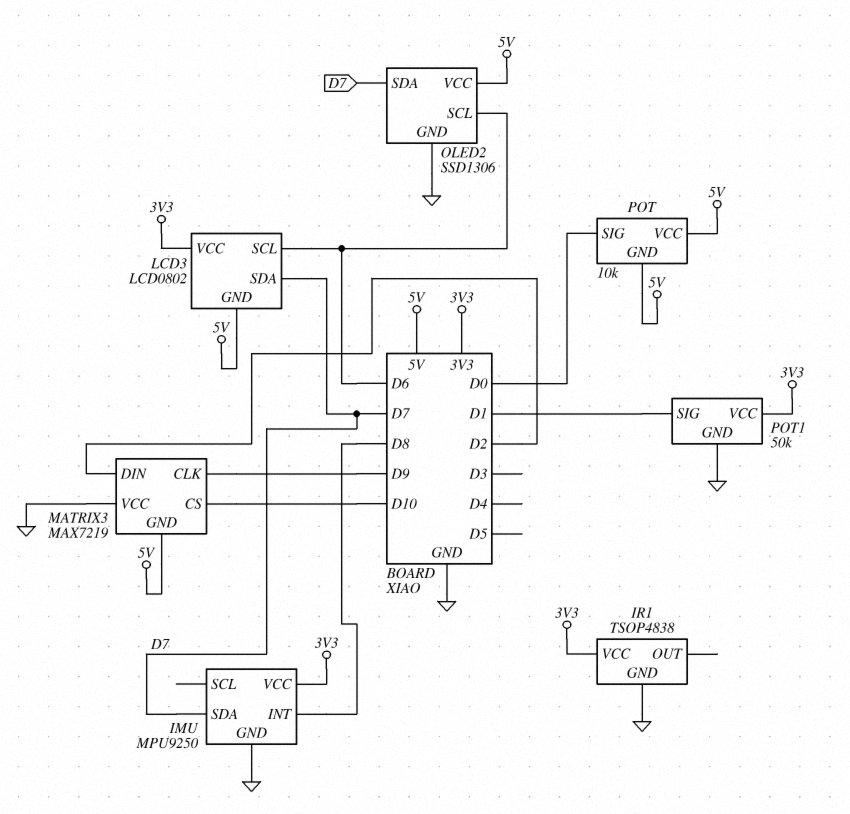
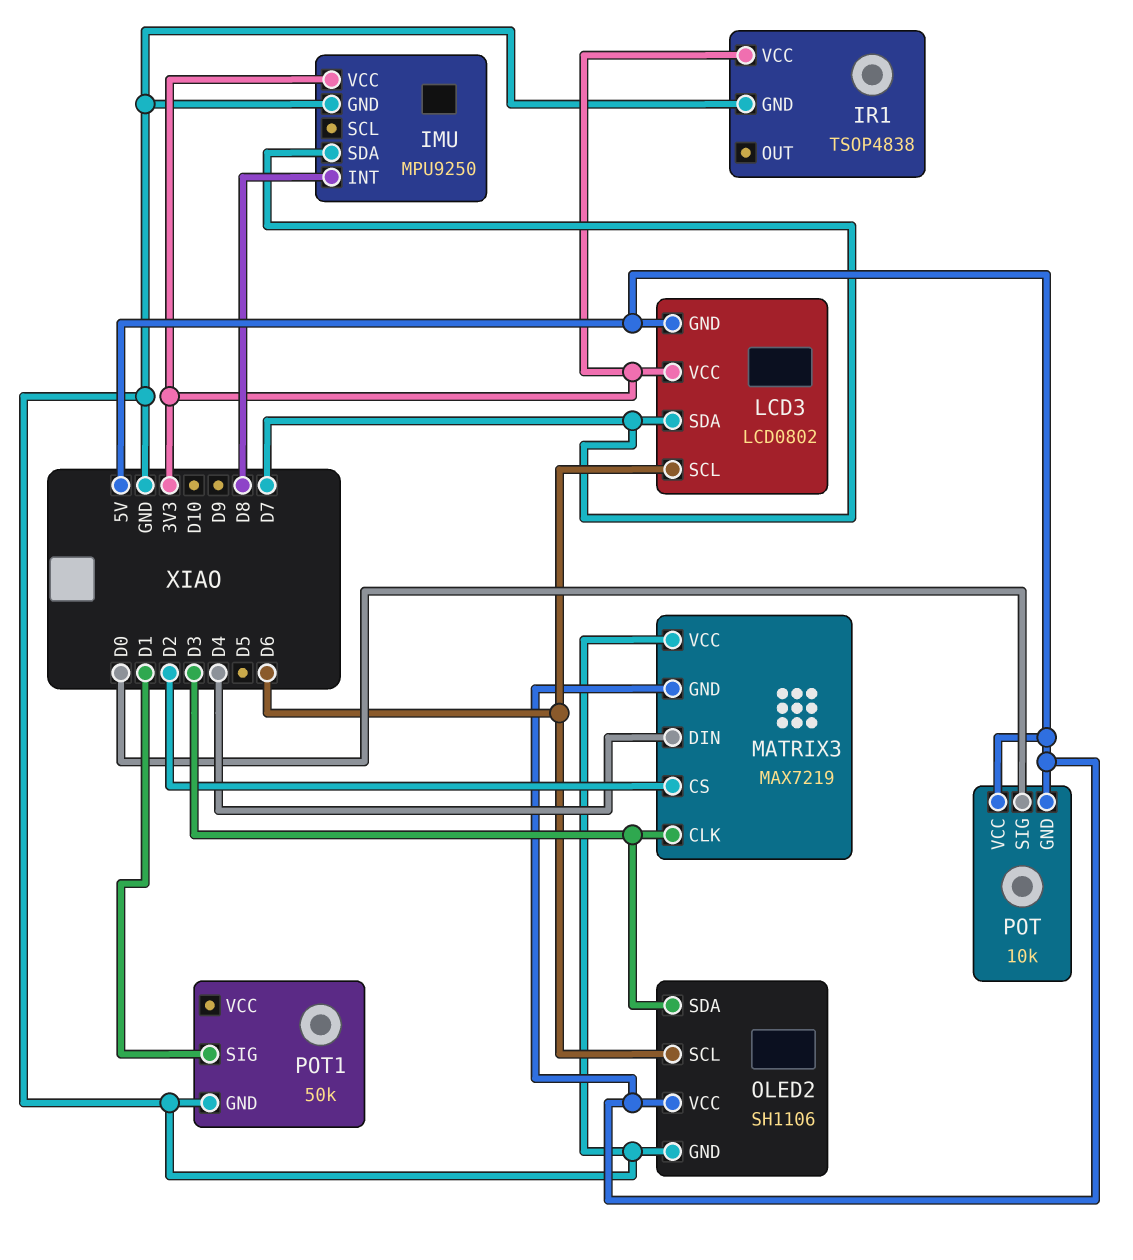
MATRIX3 pin CLK: D9 -> D3
MATRIX3 pin CS: D10 -> D2
MATRIX3 pin DIN: D2 -> D4
OLED2: SSD1306 -> SH1106
OLED2 pin SDA: D7 -> D3
POT1 pin VCC: 3V3 -> none

